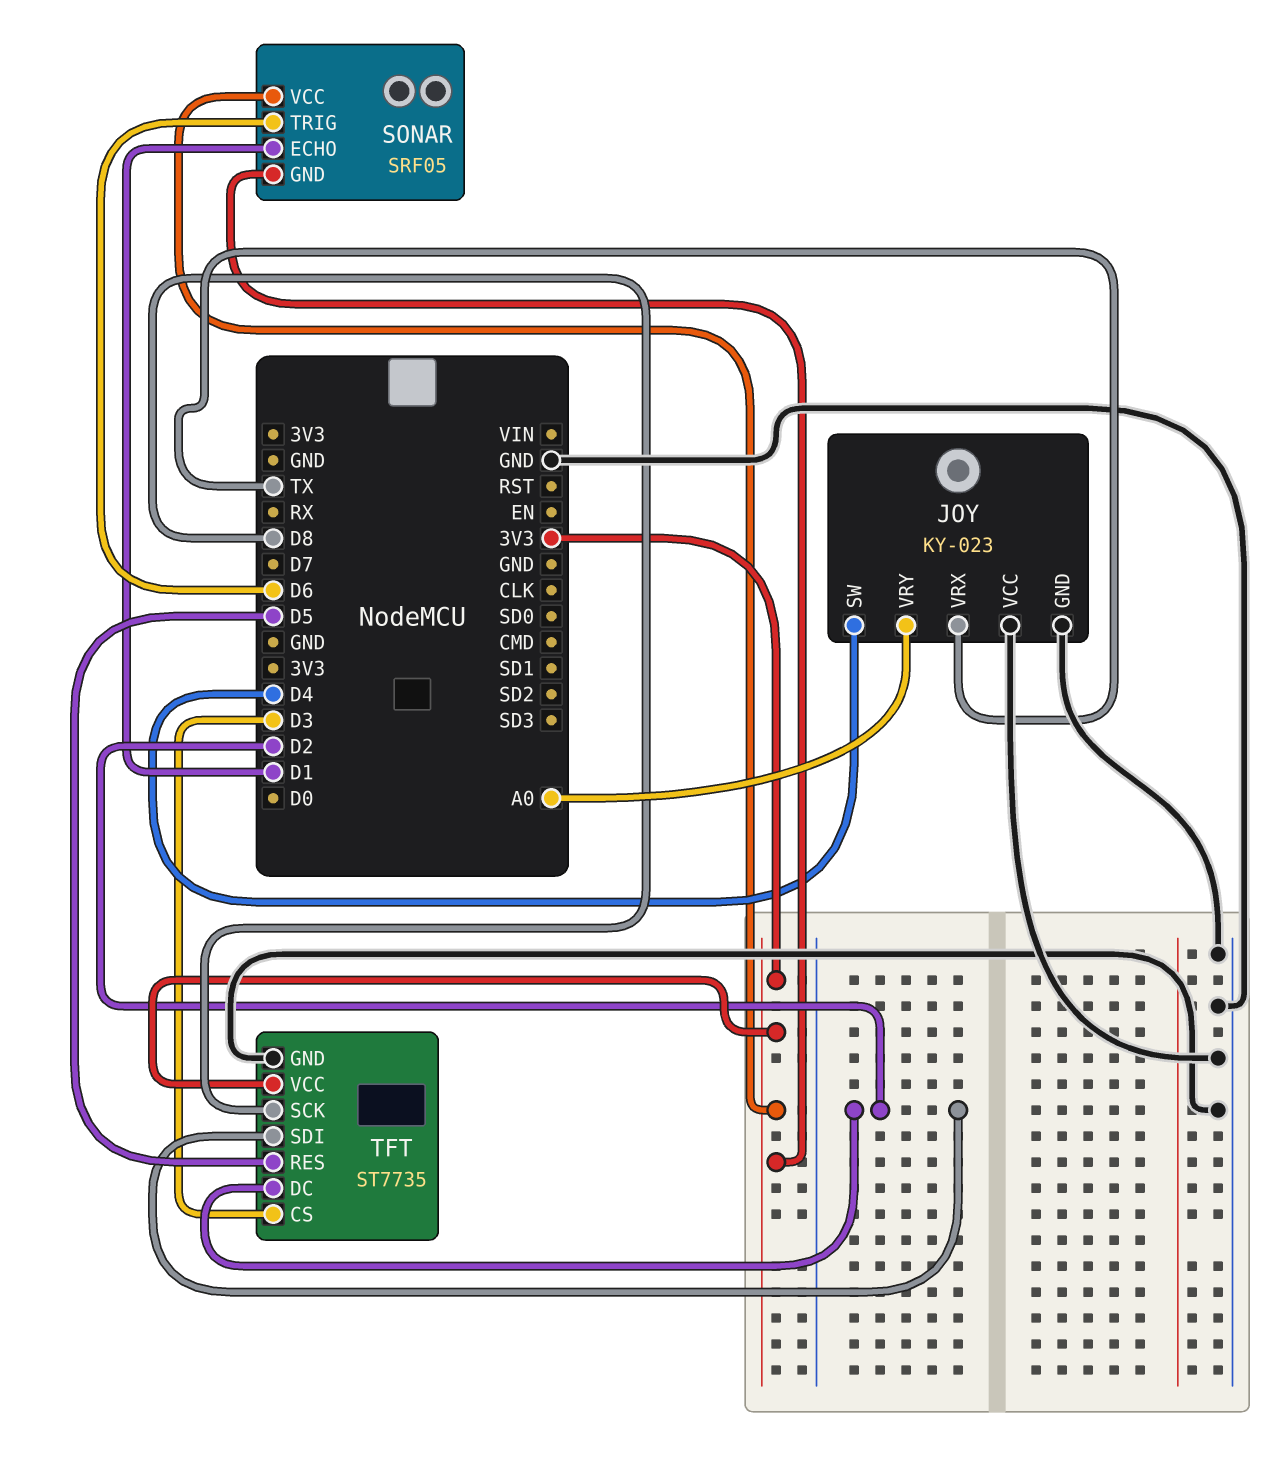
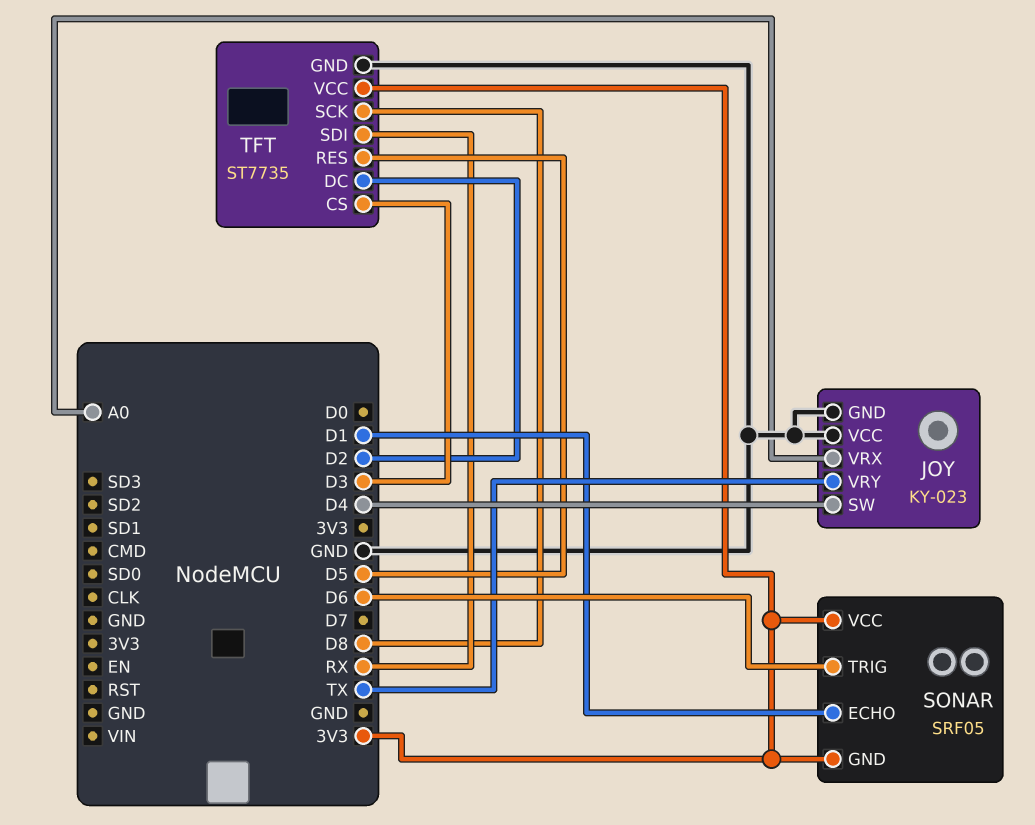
JOY pin VRX: TX -> A0
JOY pin VRY: A0 -> TX
TFT pin SDI: D2 -> RX

